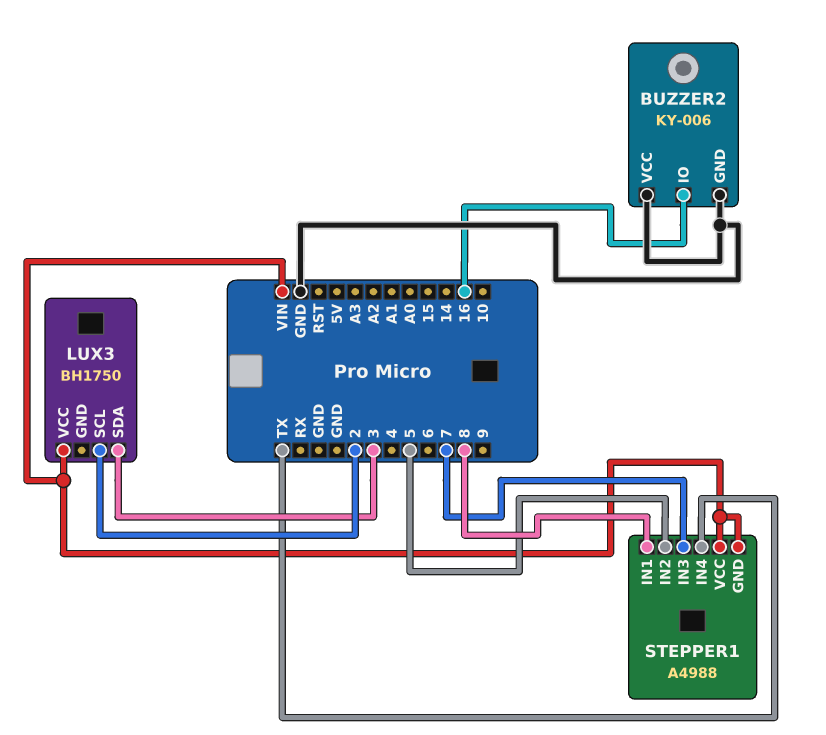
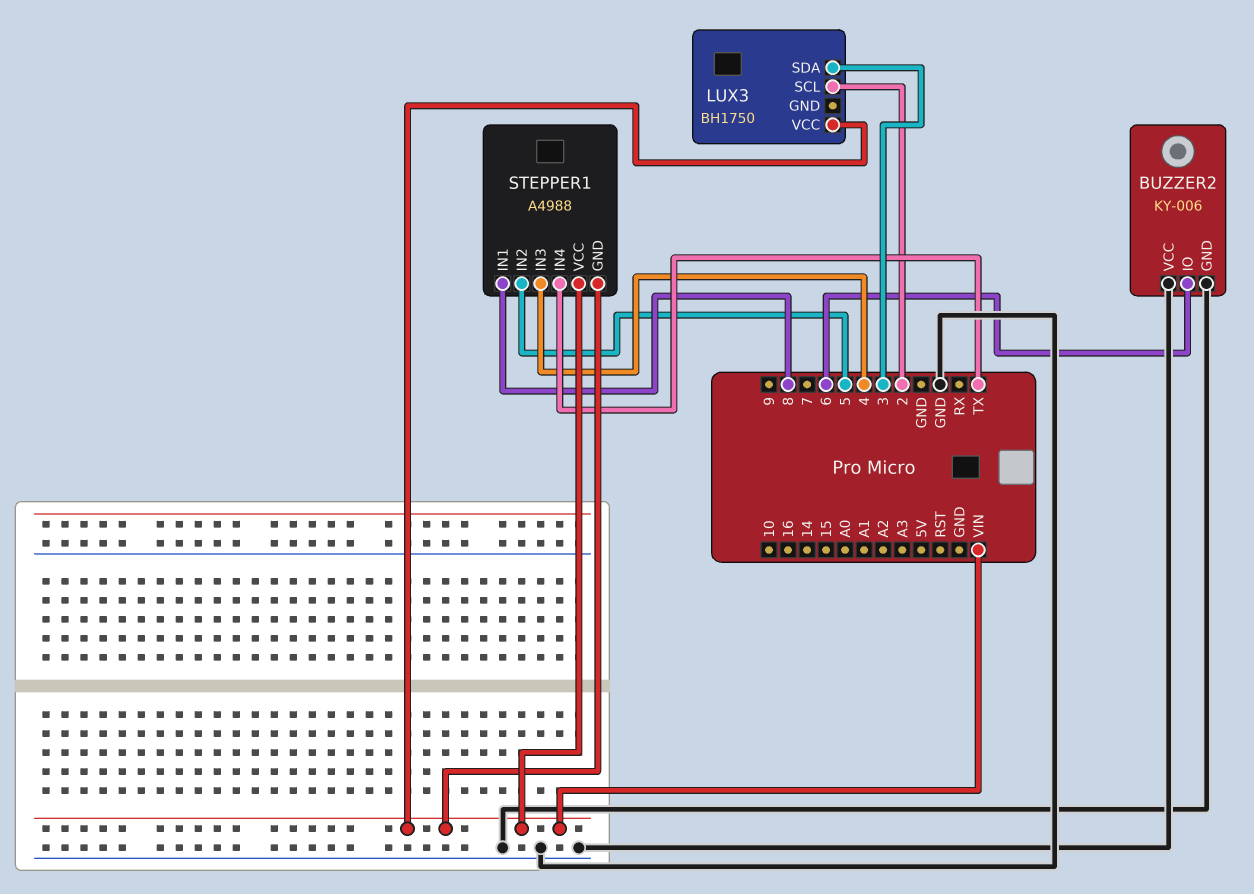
BUZZER2 pin IO: 16 -> 6
STEPPER1 pin IN3: 7 -> 4

